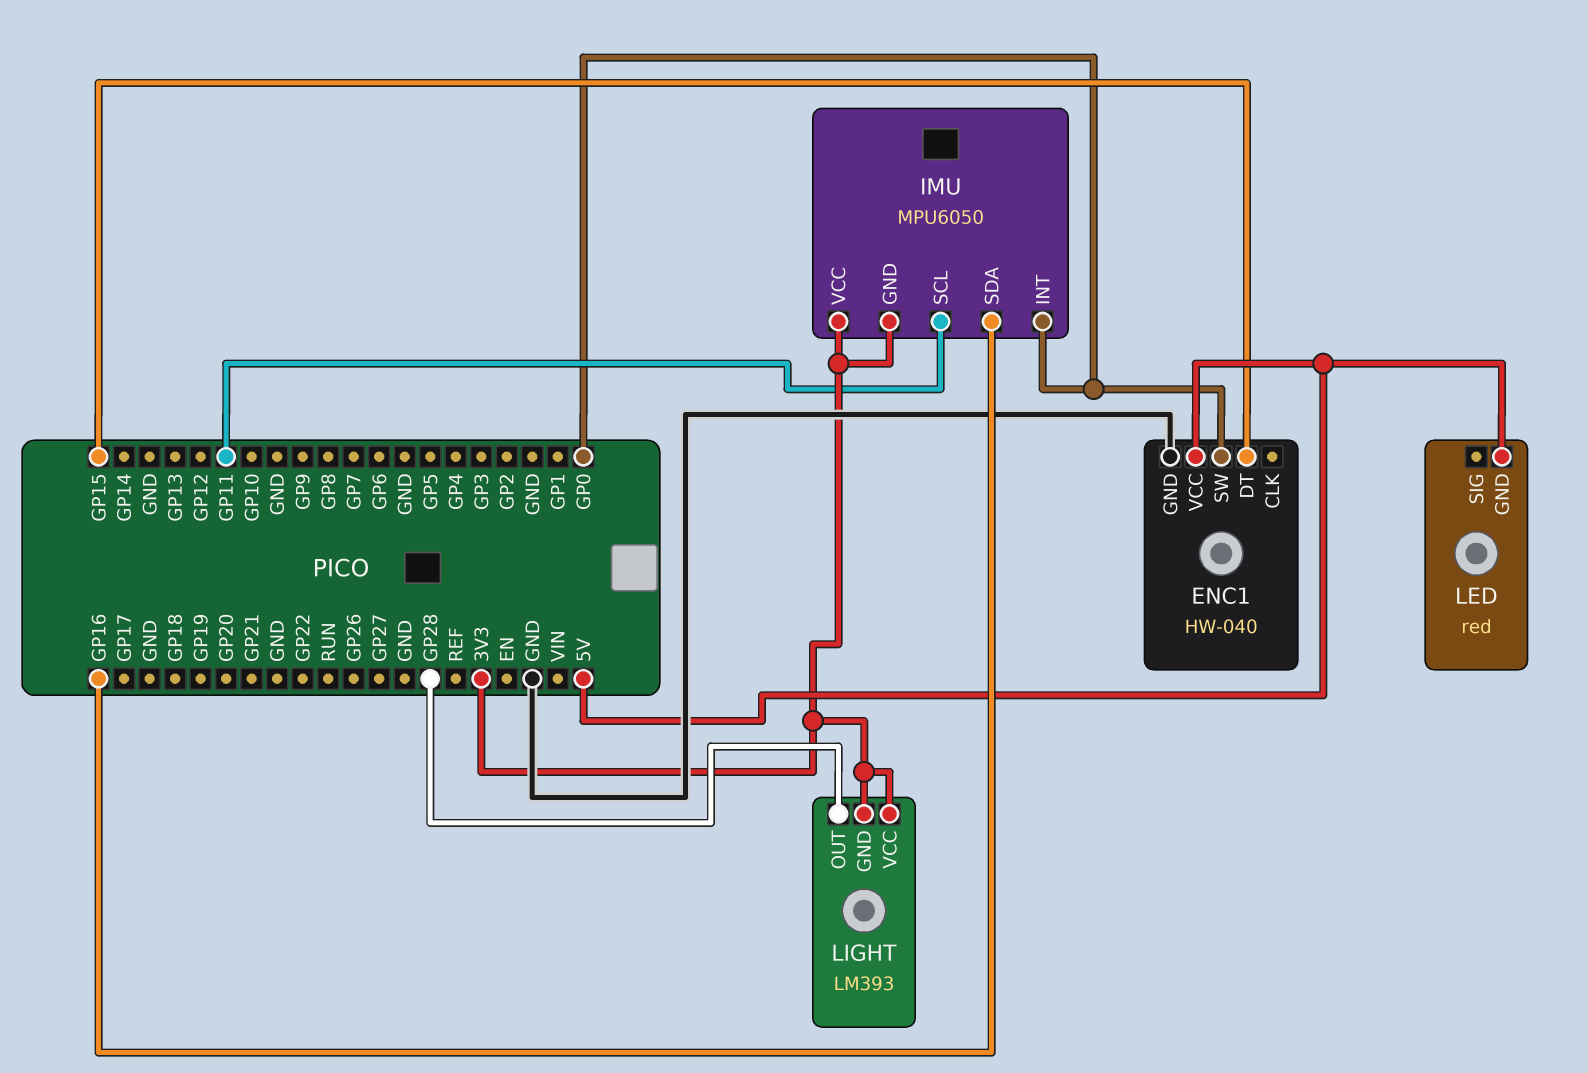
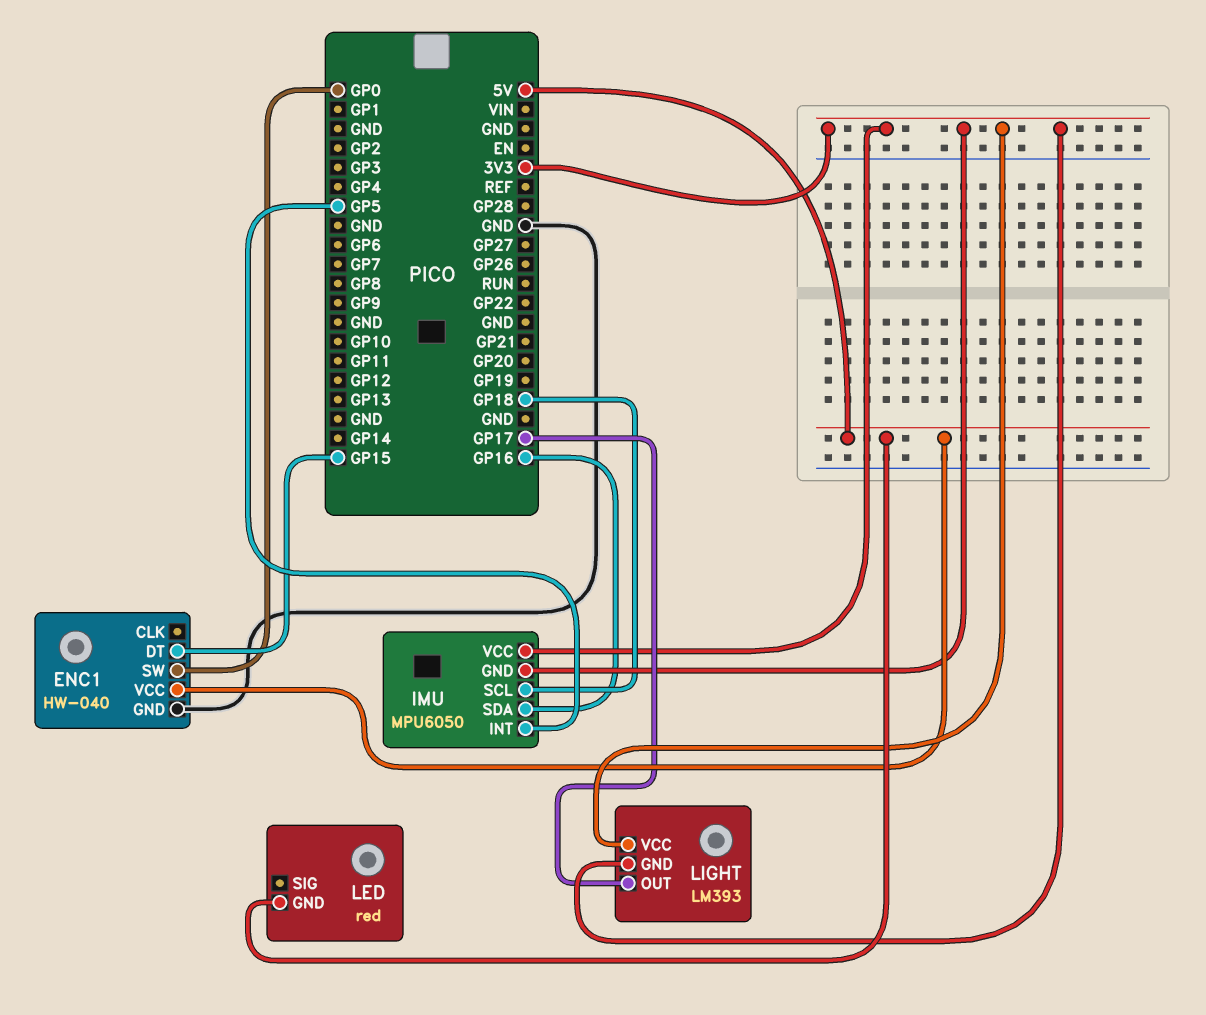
IMU pin INT: GP0 -> GP5
IMU pin SCL: GP11 -> GP18
LIGHT pin OUT: GP28 -> GP17

